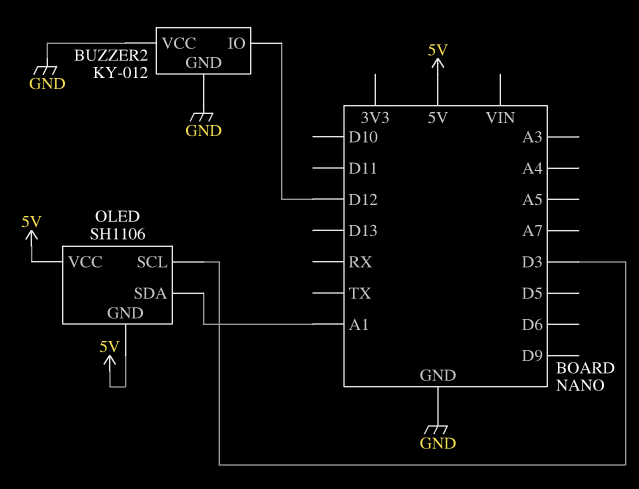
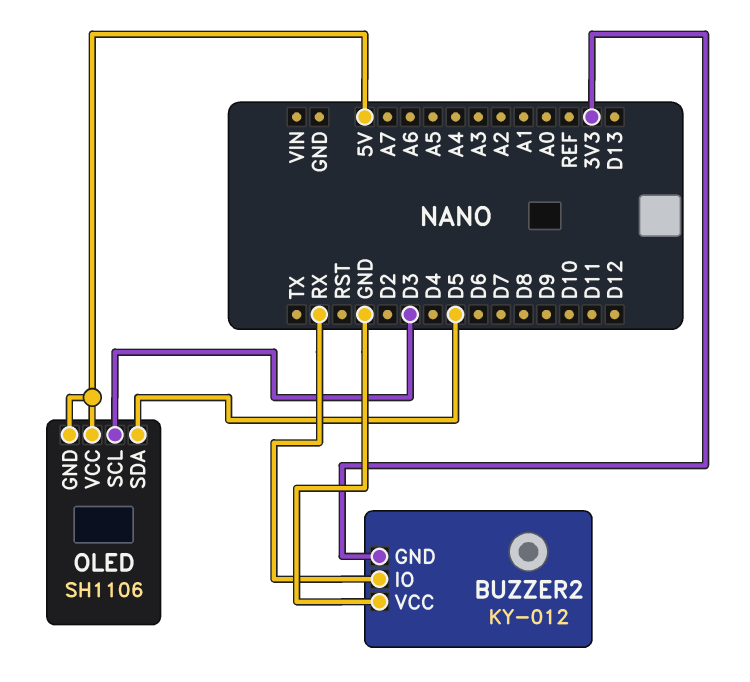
BUZZER2 pin GND: GND -> 3V3
BUZZER2 pin IO: D12 -> RX
OLED pin SDA: A1 -> D5

